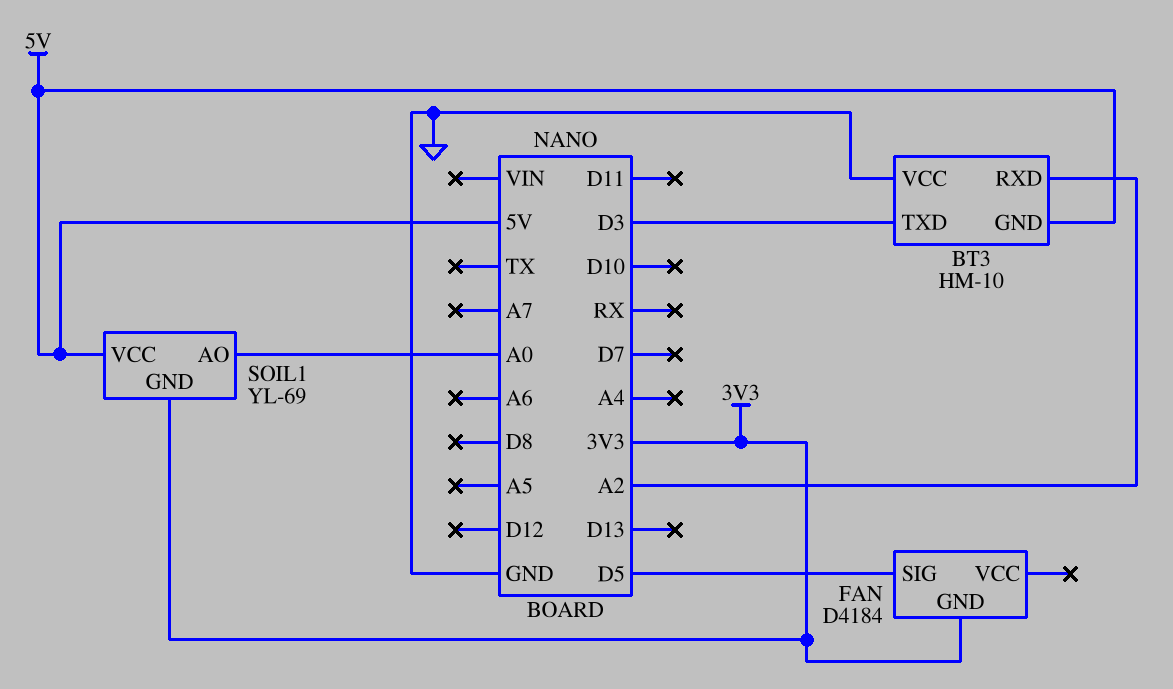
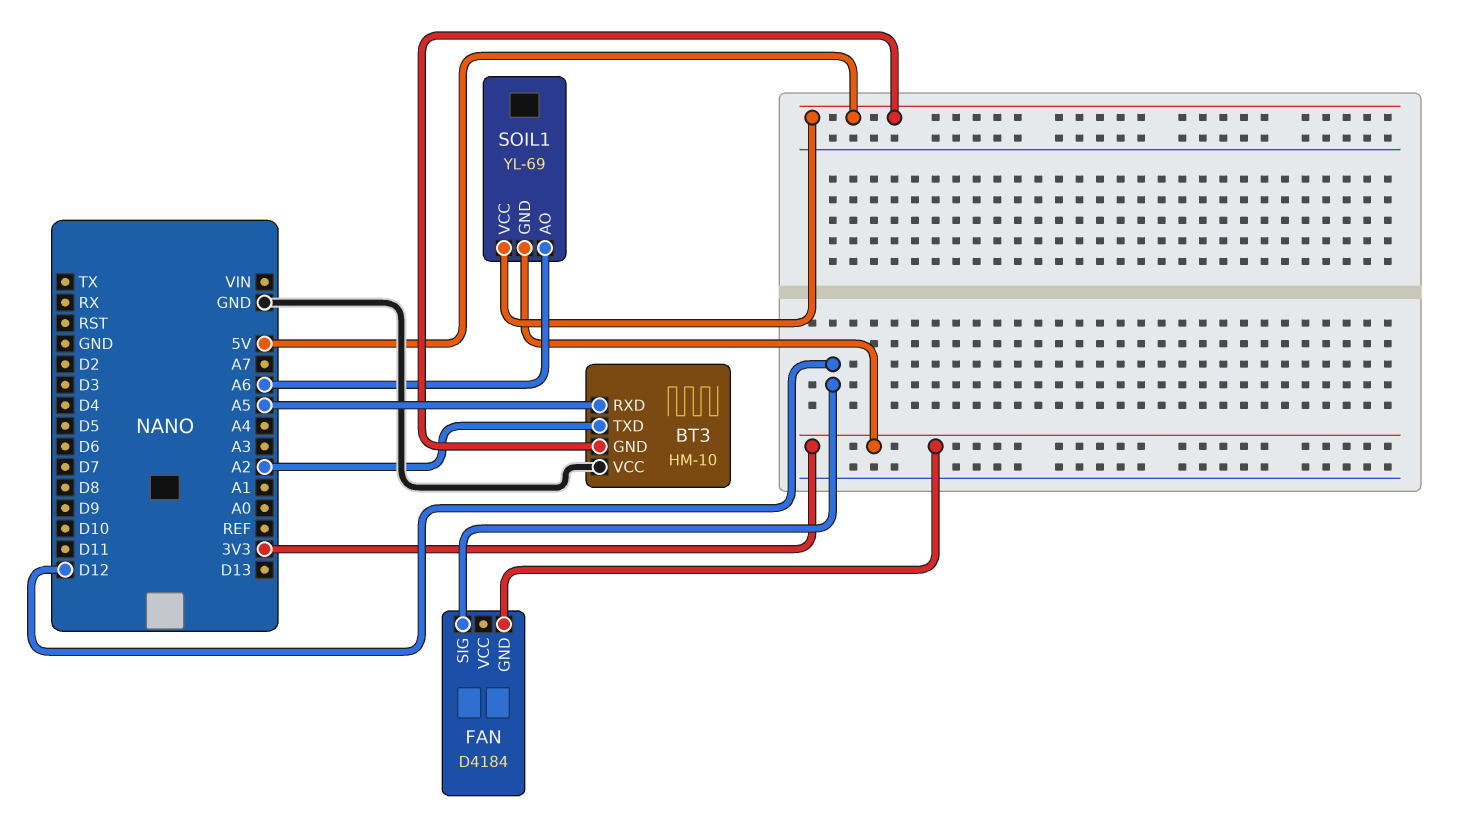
BT3 pin RXD: A2 -> A5
BT3 pin TXD: D3 -> A2
FAN pin SIG: D5 -> D12
SOIL1 pin AO: A0 -> A6

